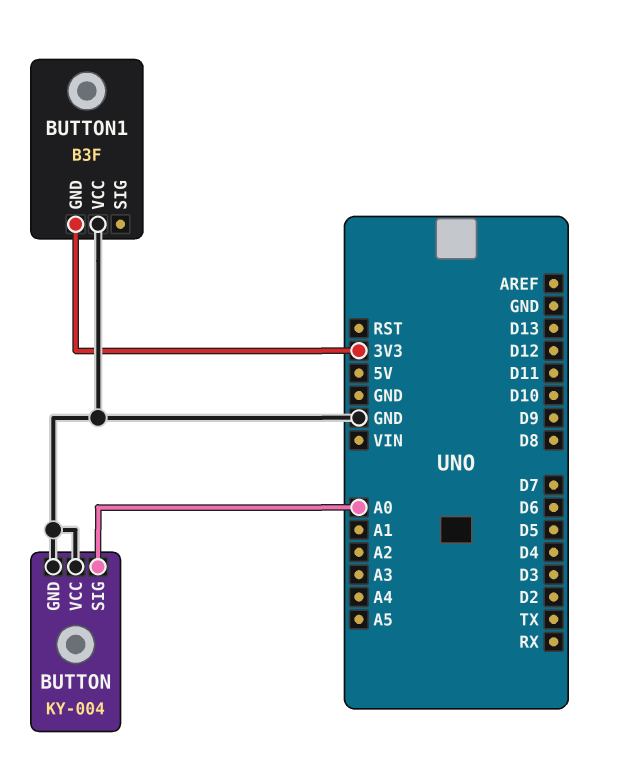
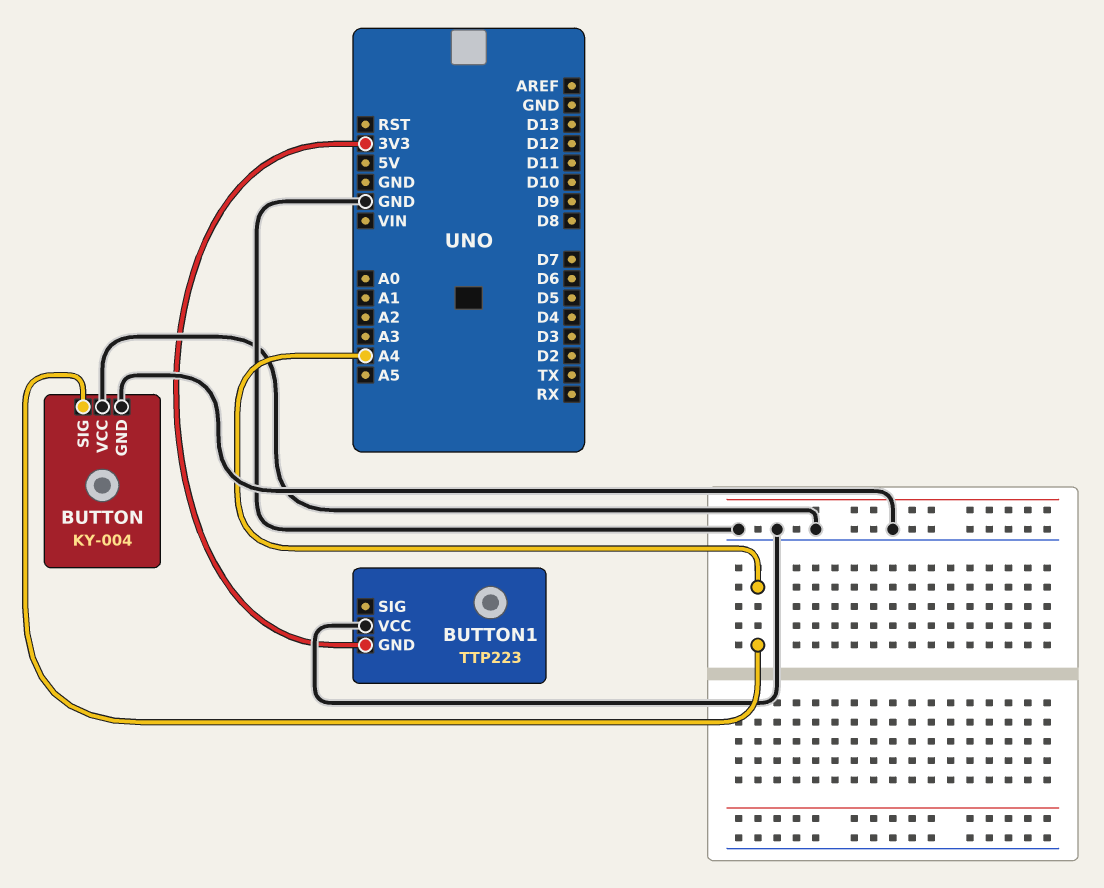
BUTTON pin SIG: A0 -> A4
BUTTON1: B3F -> TTP223

